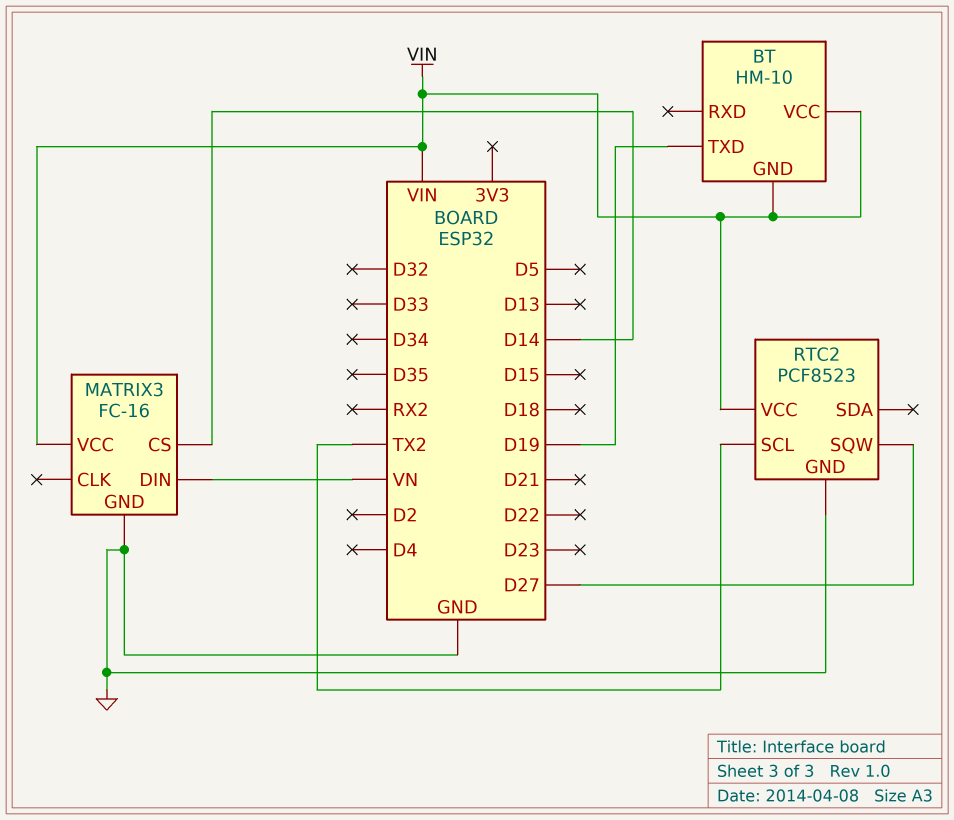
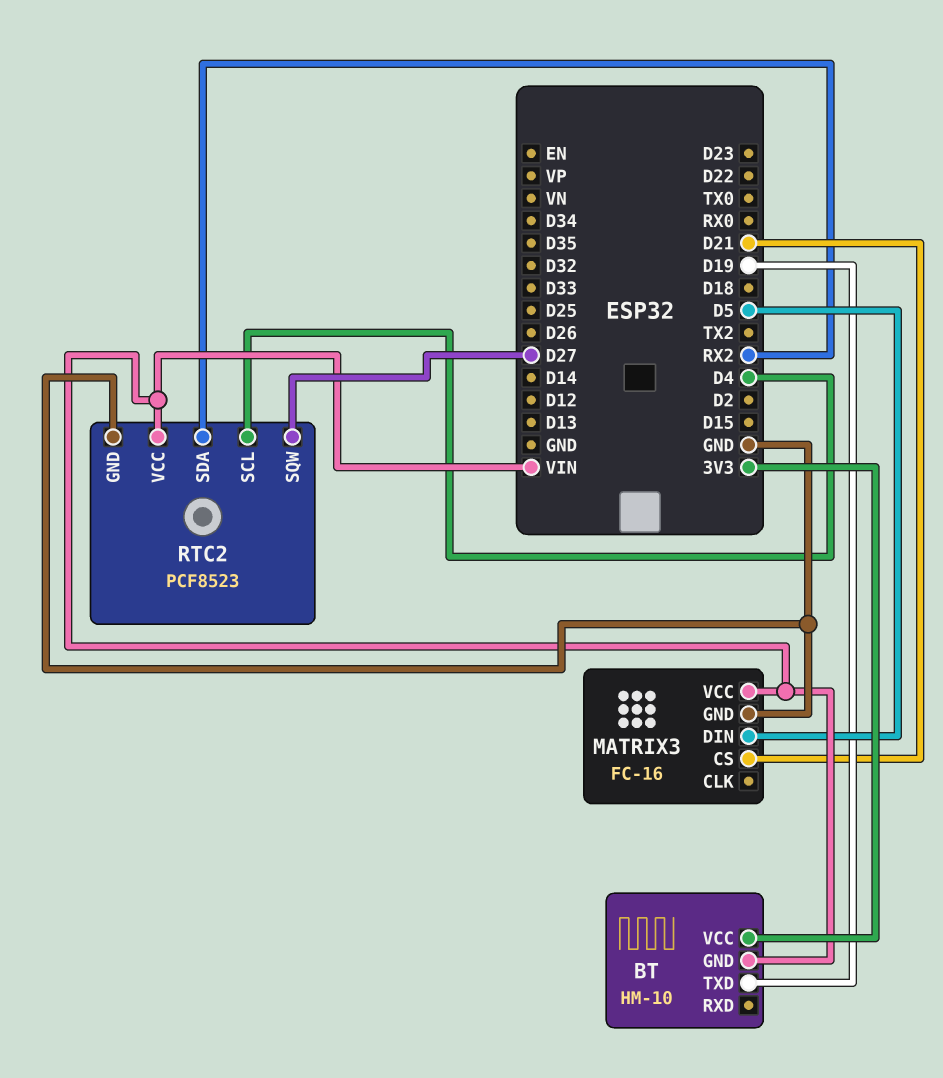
BT pin VCC: VIN -> 3V3
MATRIX3 pin CS: D14 -> D21
MATRIX3 pin DIN: VN -> D5
RTC2 pin SCL: TX2 -> D4
RTC2 pin SDA: none -> RX2

